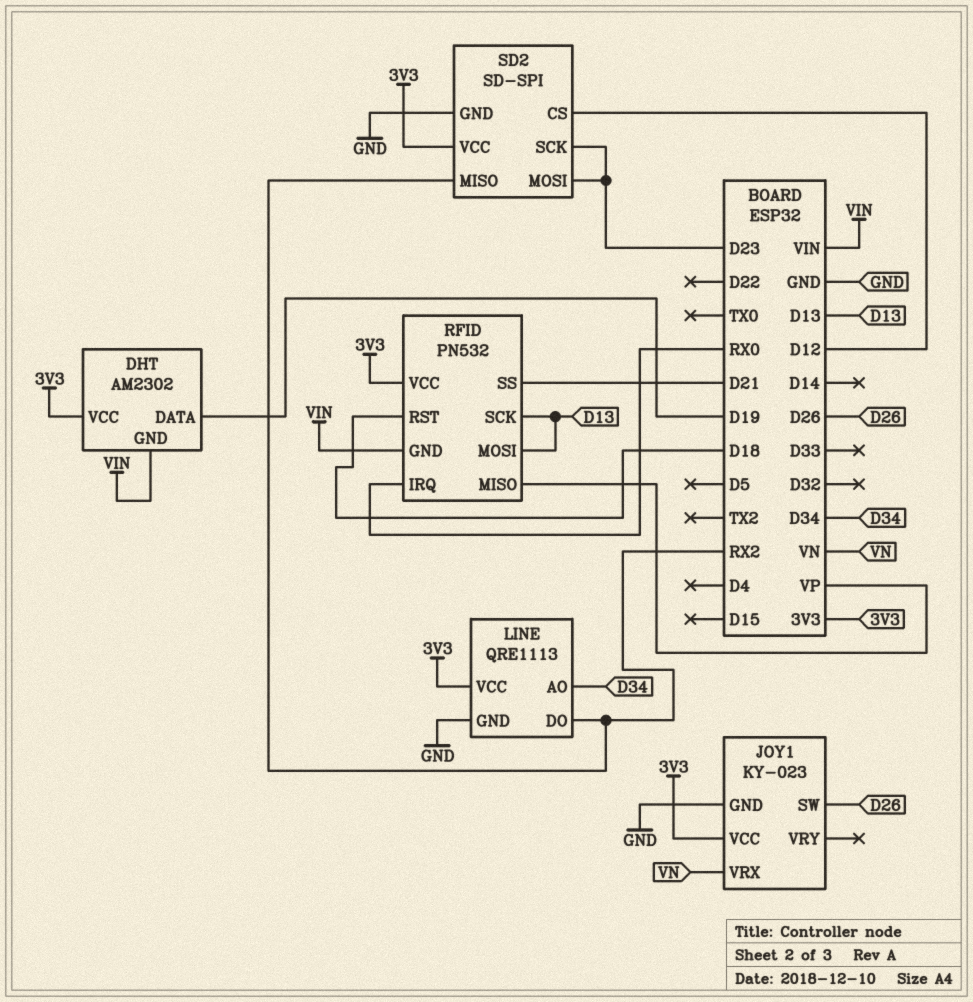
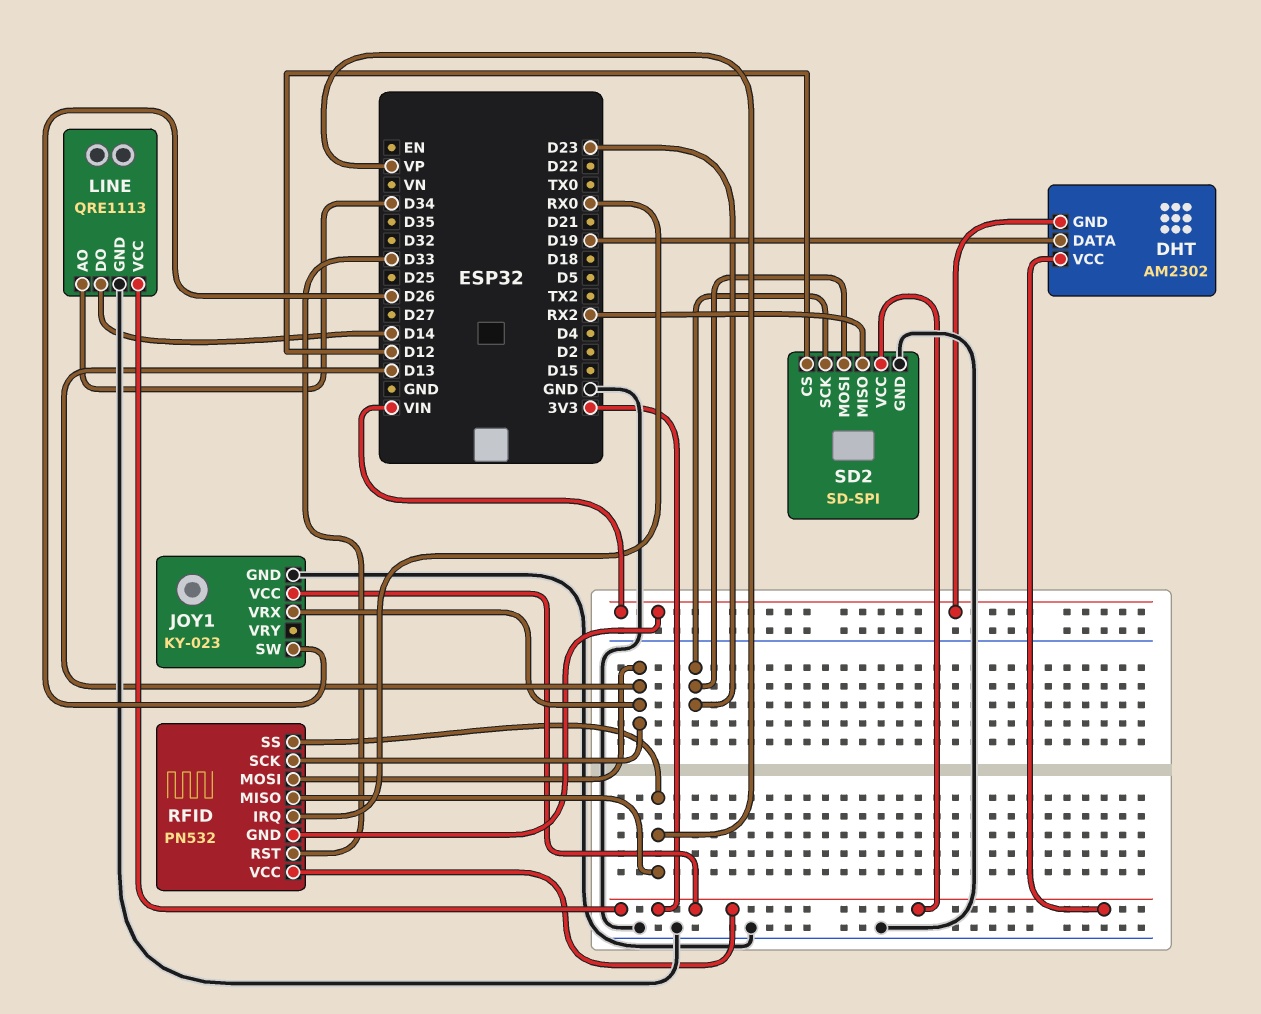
JOY1 pin VRX: VN -> D13
LINE pin DO: RX2 -> D14
RFID pin RST: D18 -> D33
RFID pin SS: D21 -> VP

